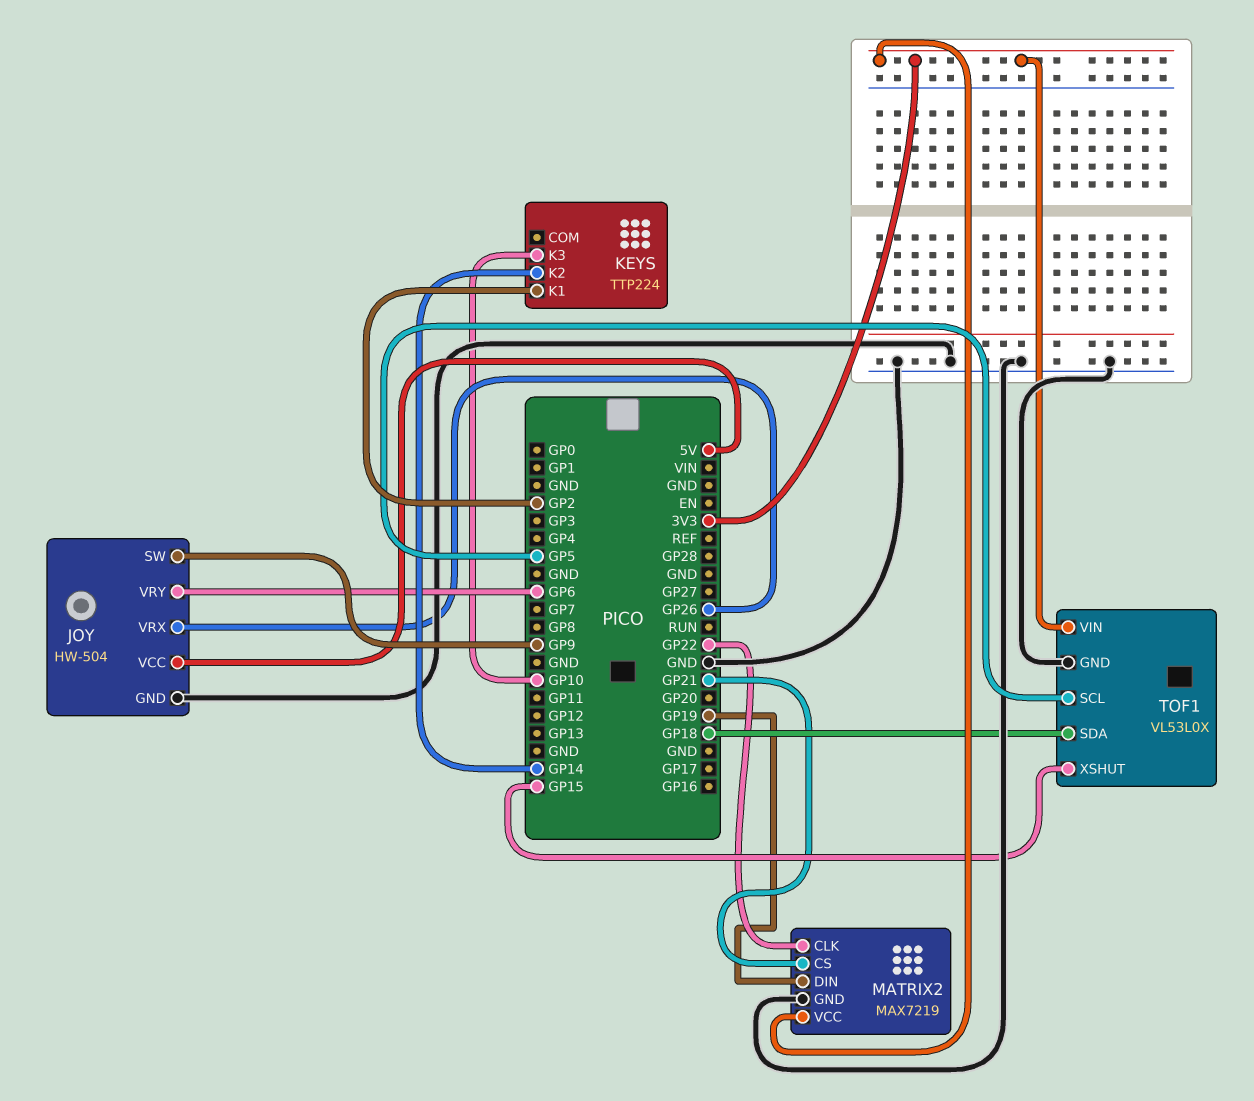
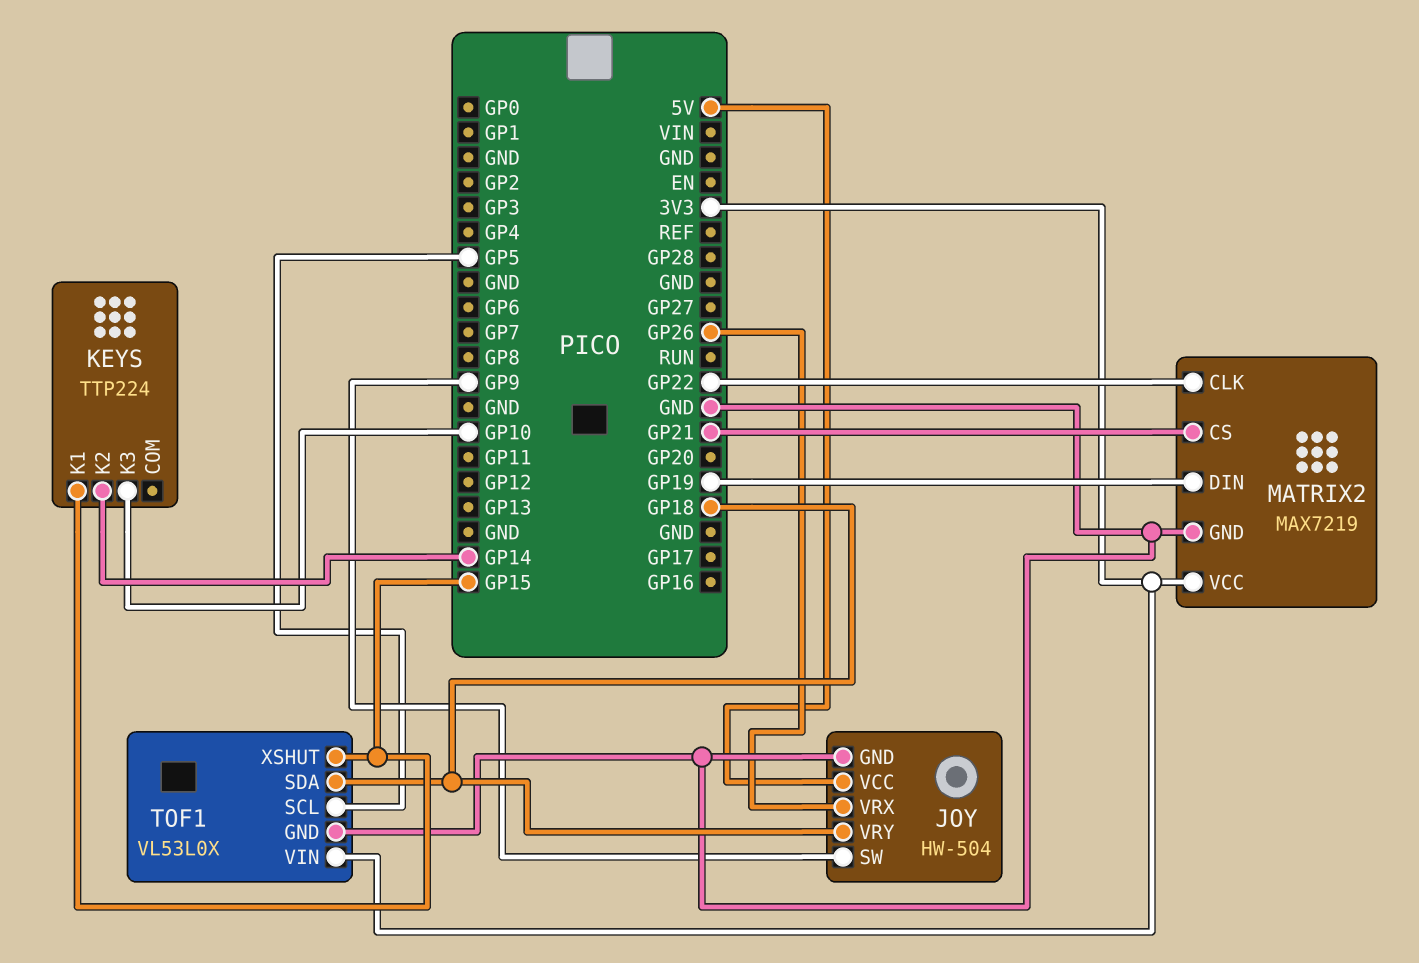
JOY pin VRY: GP6 -> GP18
KEYS pin K1: GP2 -> GP15

